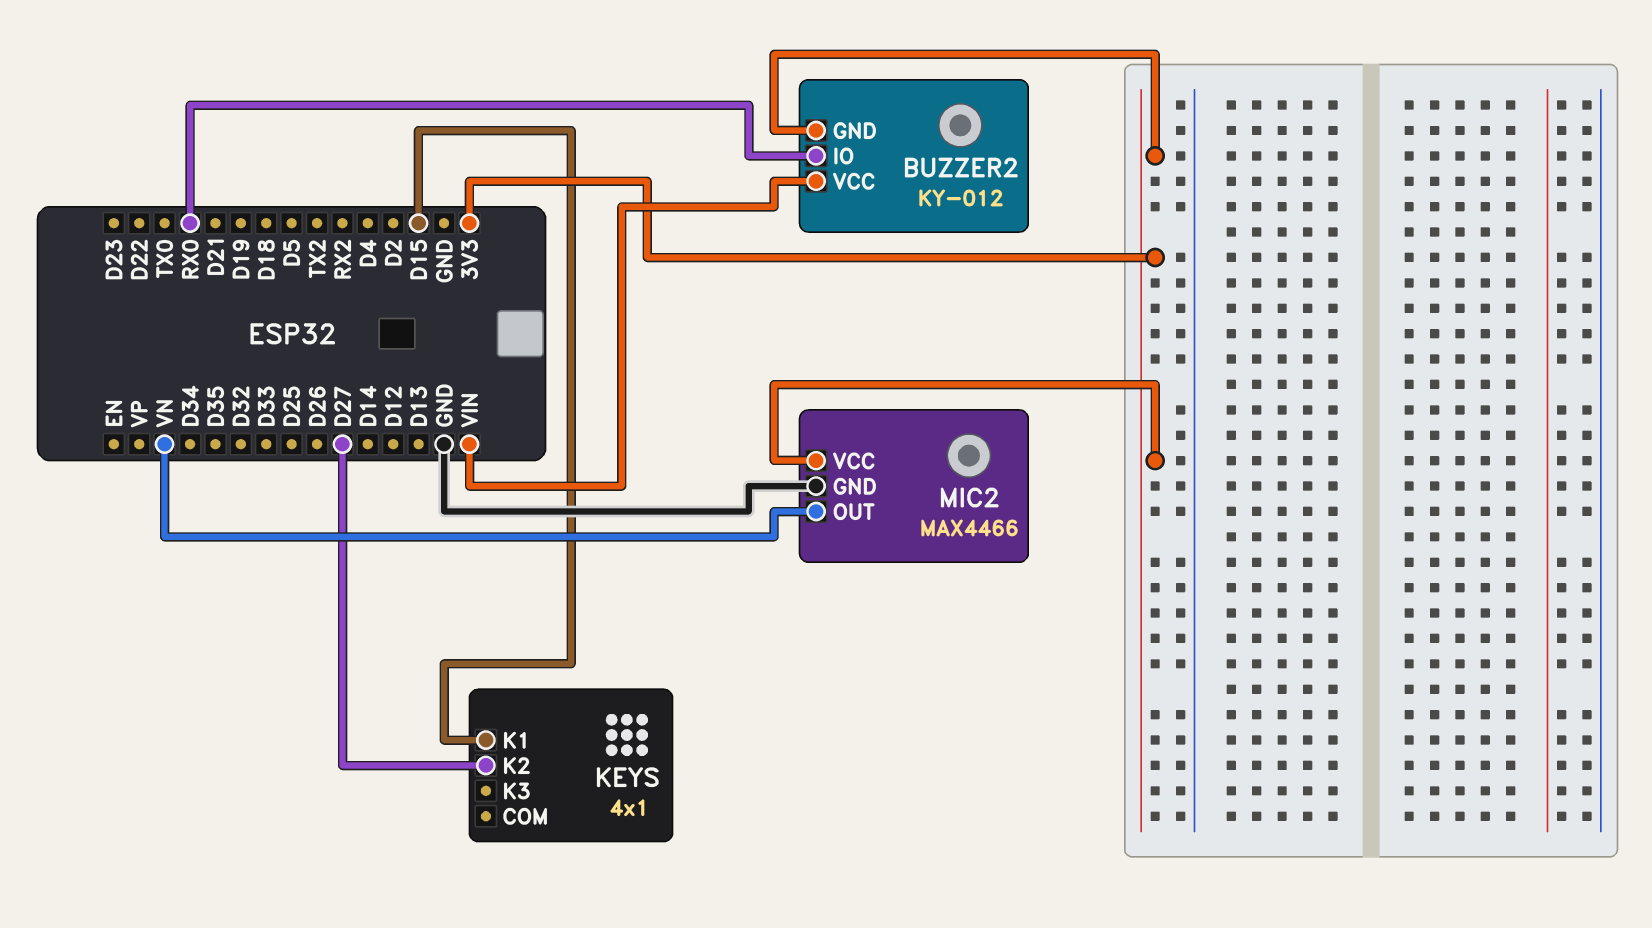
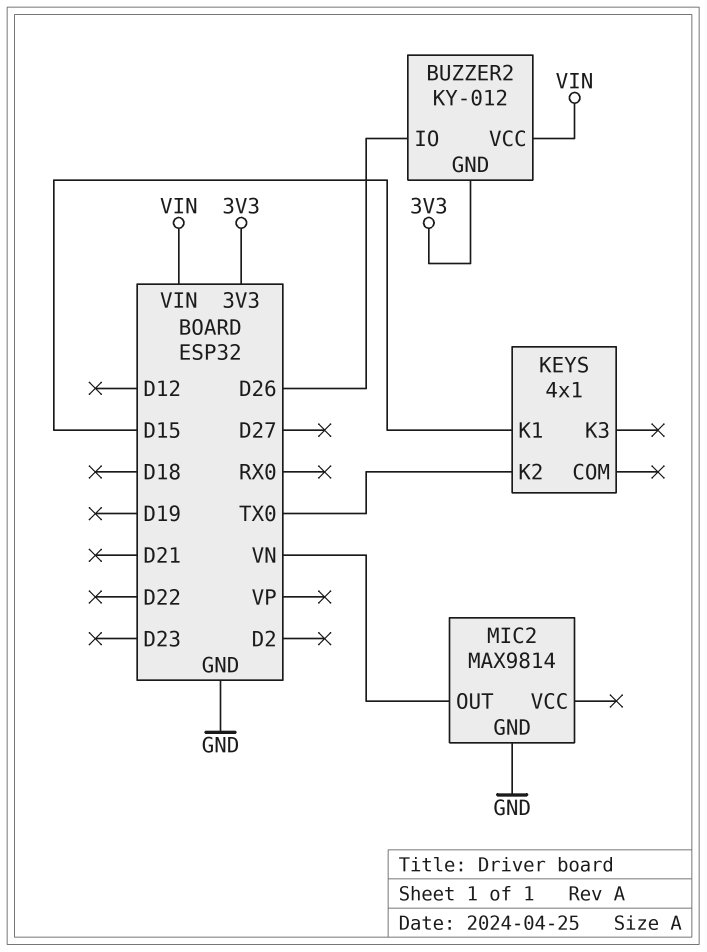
BUZZER2 pin IO: RX0 -> D26
KEYS pin K2: D27 -> TX0
MIC2: MAX4466 -> MAX9814
MIC2 pin VCC: 3V3 -> none

